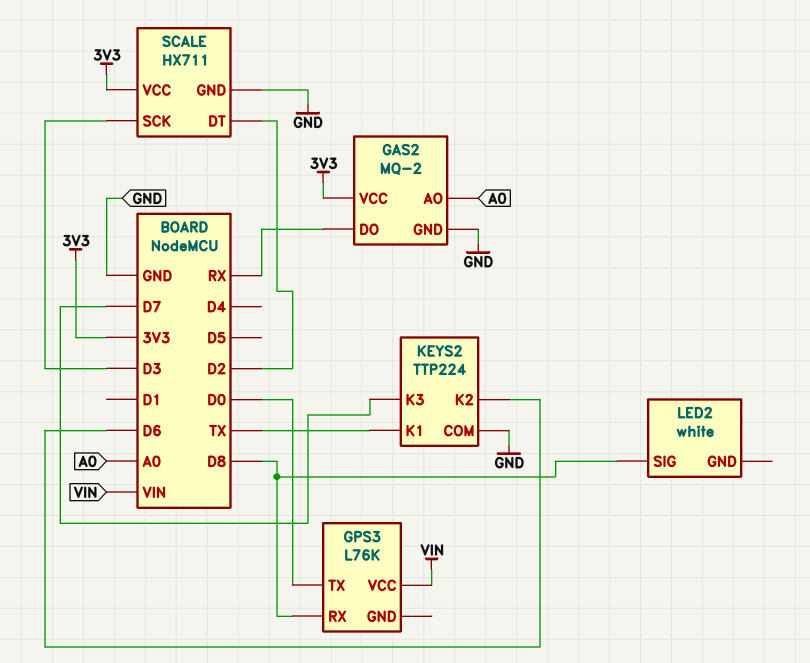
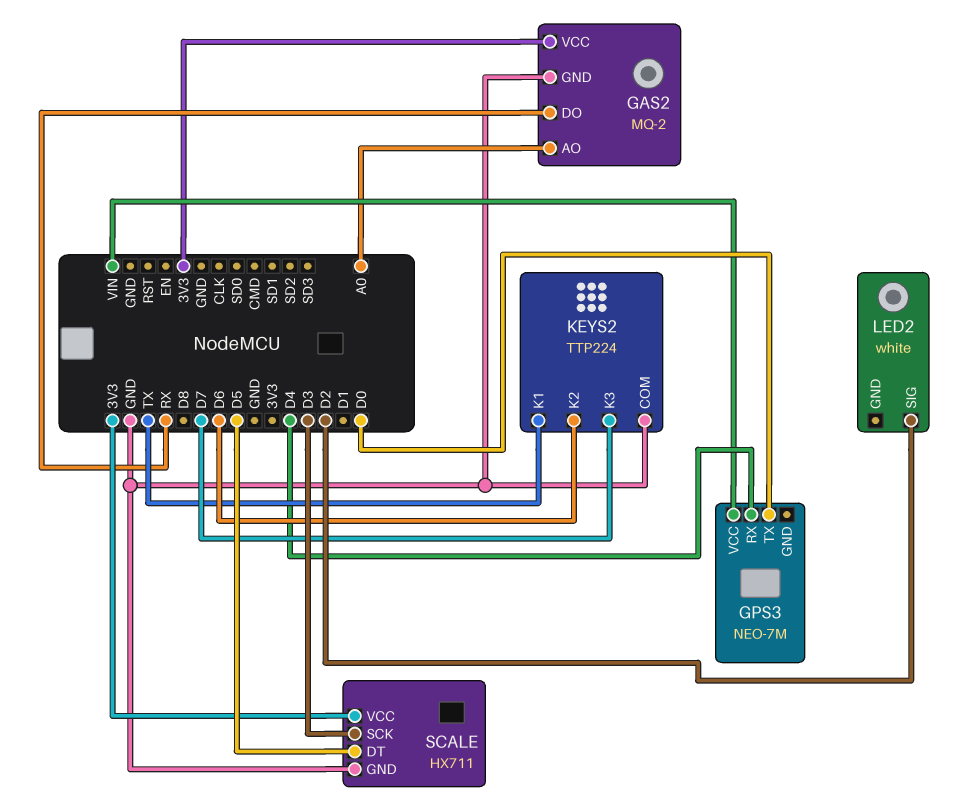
GPS3: L76K -> NEO-7M
GPS3 pin RX: D8 -> D4
LED2 pin SIG: D8 -> D2
SCALE pin DT: D2 -> D5

